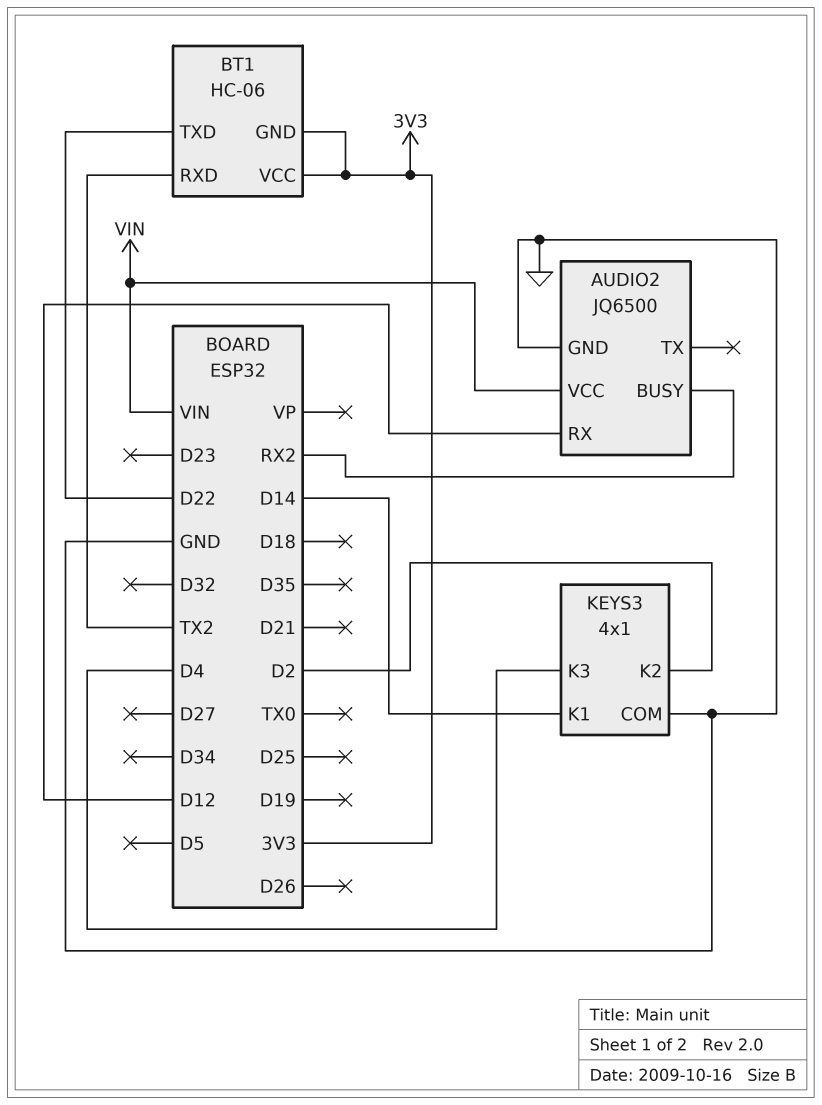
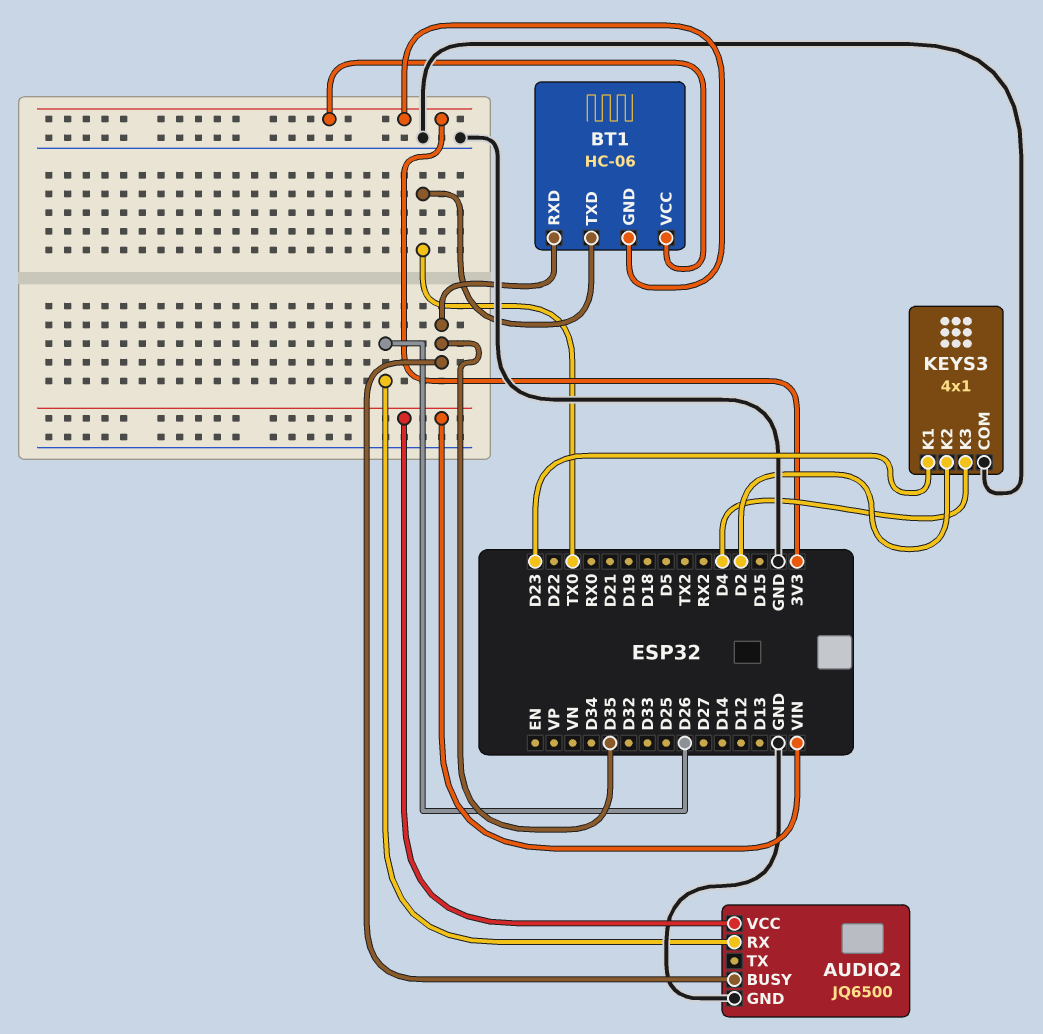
AUDIO2 pin BUSY: RX2 -> D35
AUDIO2 pin RX: D12 -> D26
BT1 pin RXD: TX2 -> D35
BT1 pin TXD: D22 -> TX0
KEYS3 pin K1: D14 -> D23

